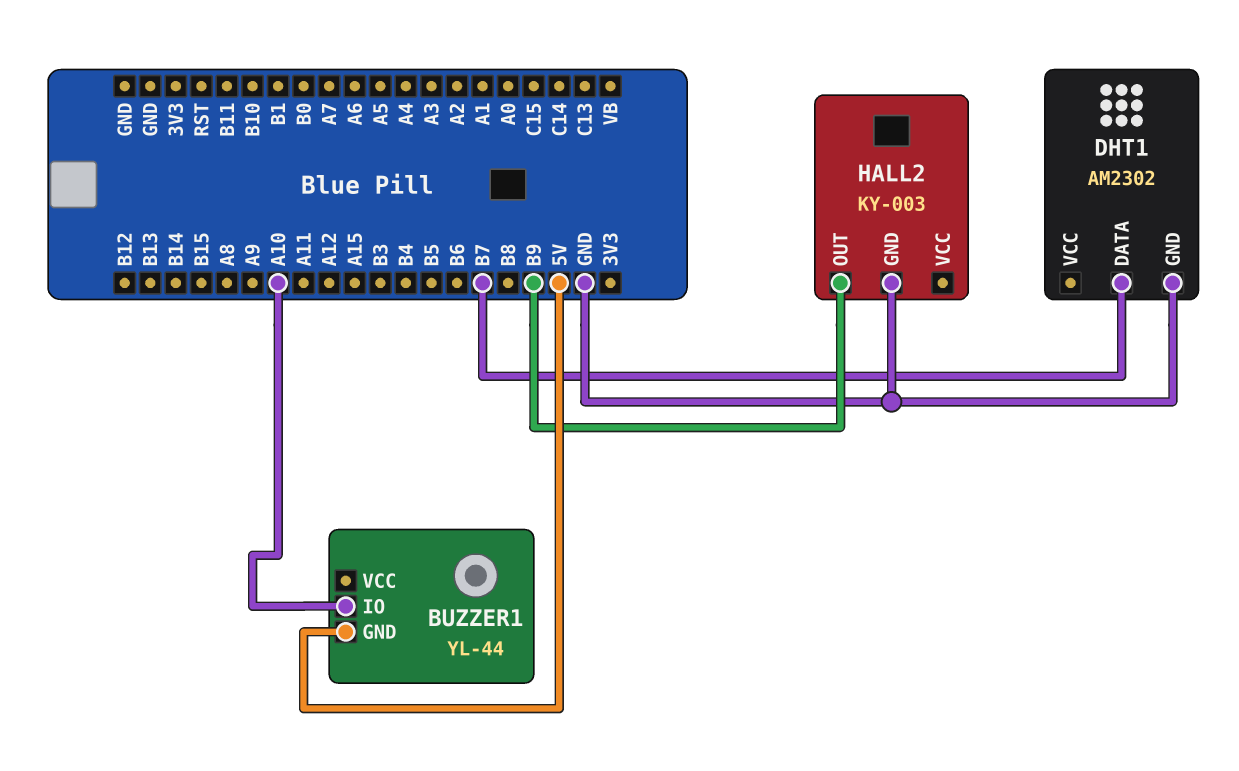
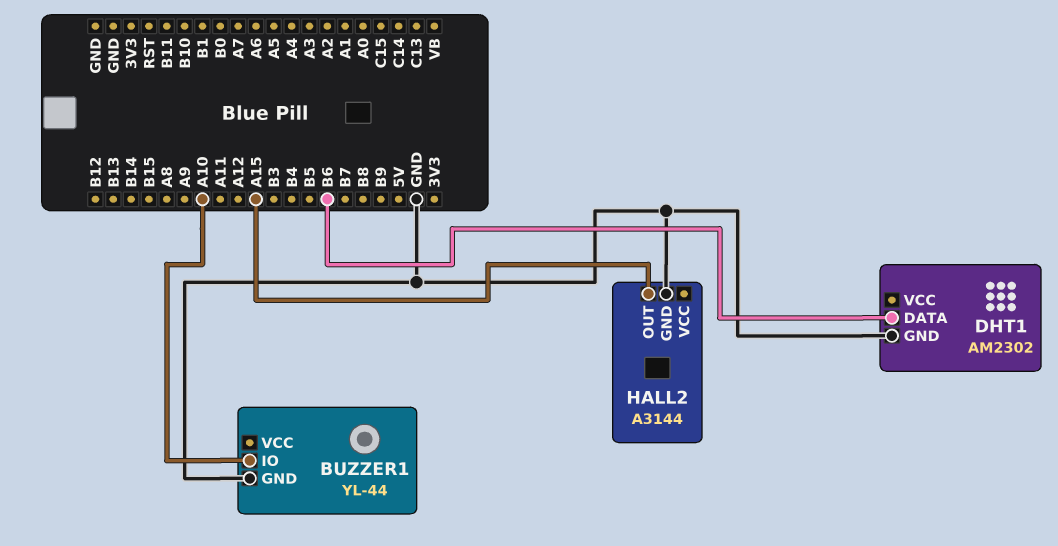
BUZZER1 pin GND: 5V -> GND
DHT1 pin DATA: B7 -> B6
HALL2: KY-003 -> A3144
HALL2 pin OUT: B9 -> A15

